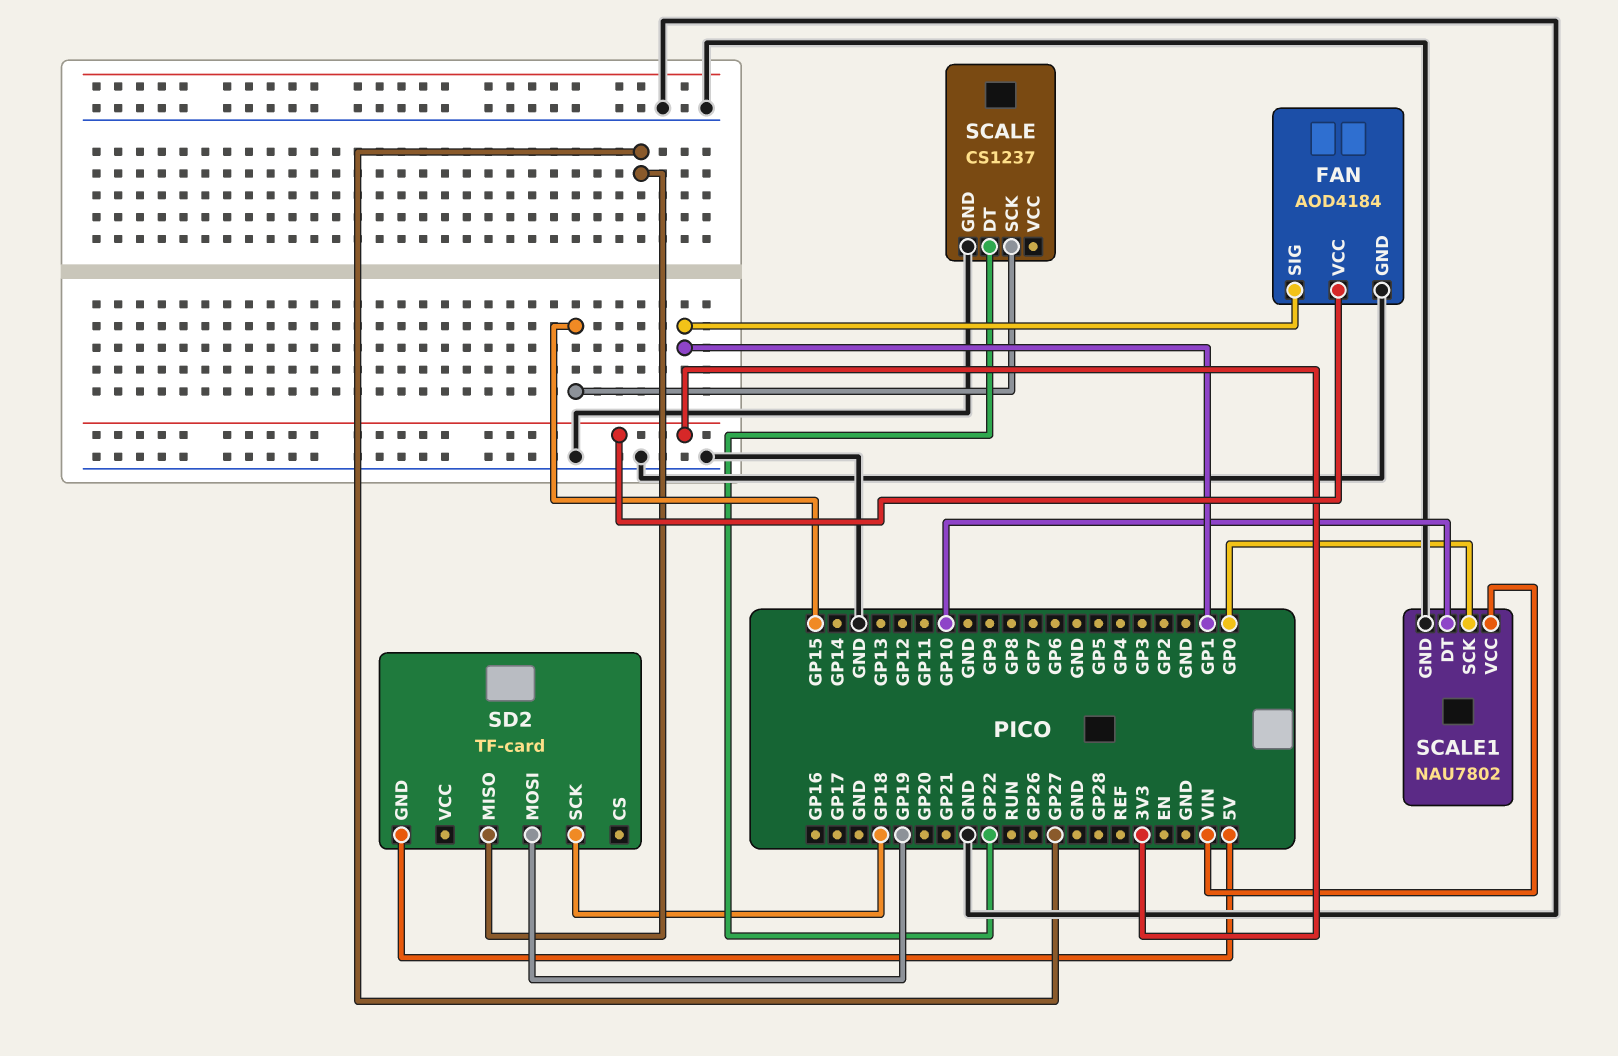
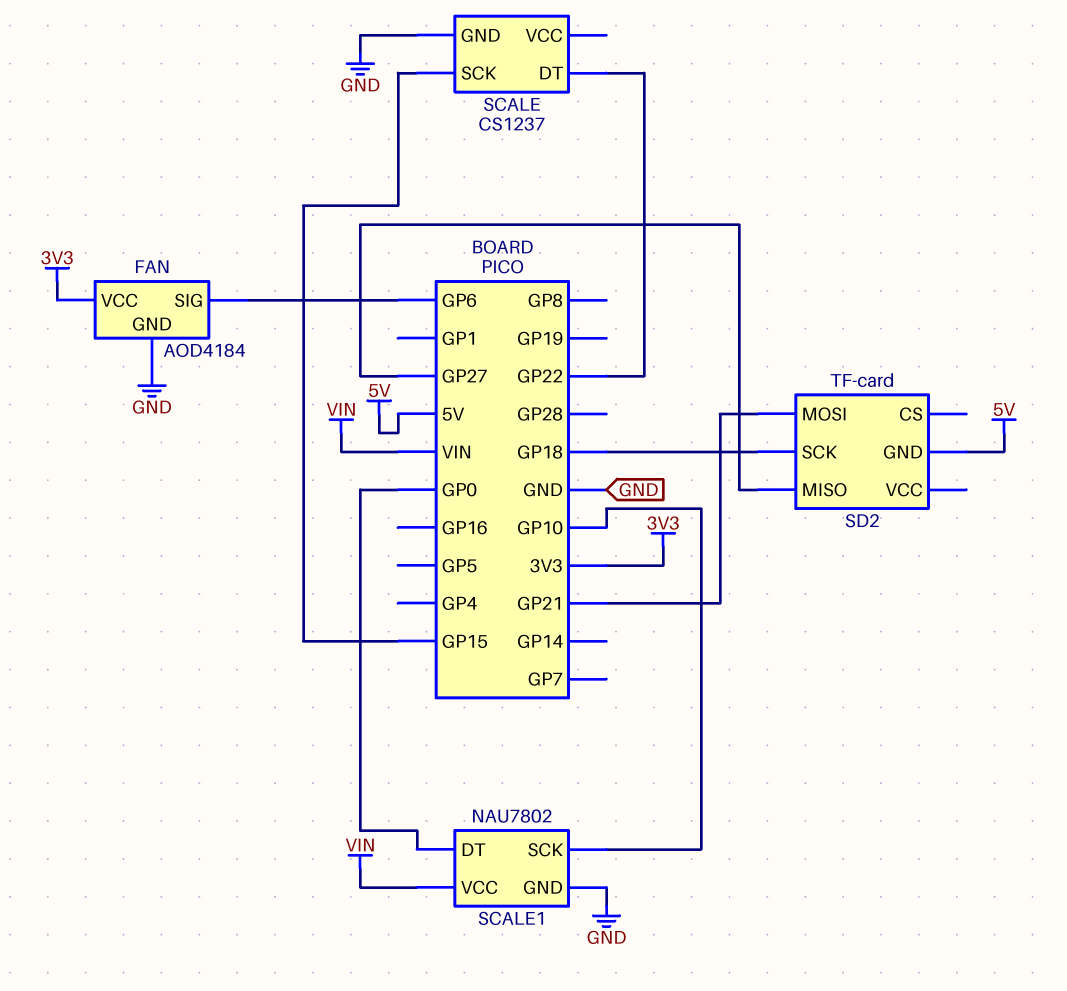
FAN pin SIG: GP1 -> GP6
SCALE1 pin DT: GP10 -> GP0
SCALE1 pin SCK: GP0 -> GP10
SD2 pin MOSI: GP19 -> GP21

